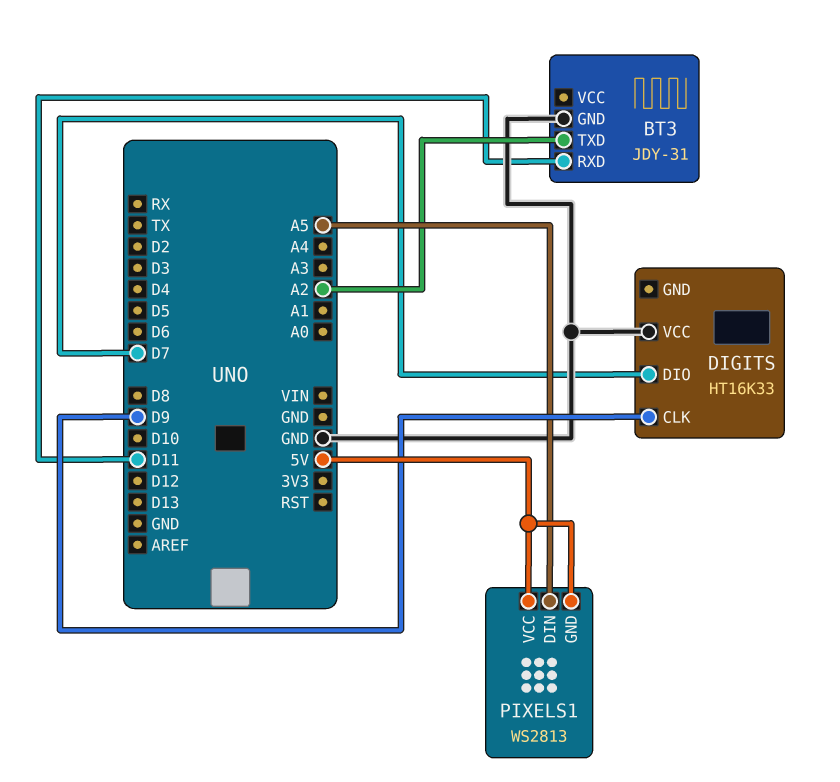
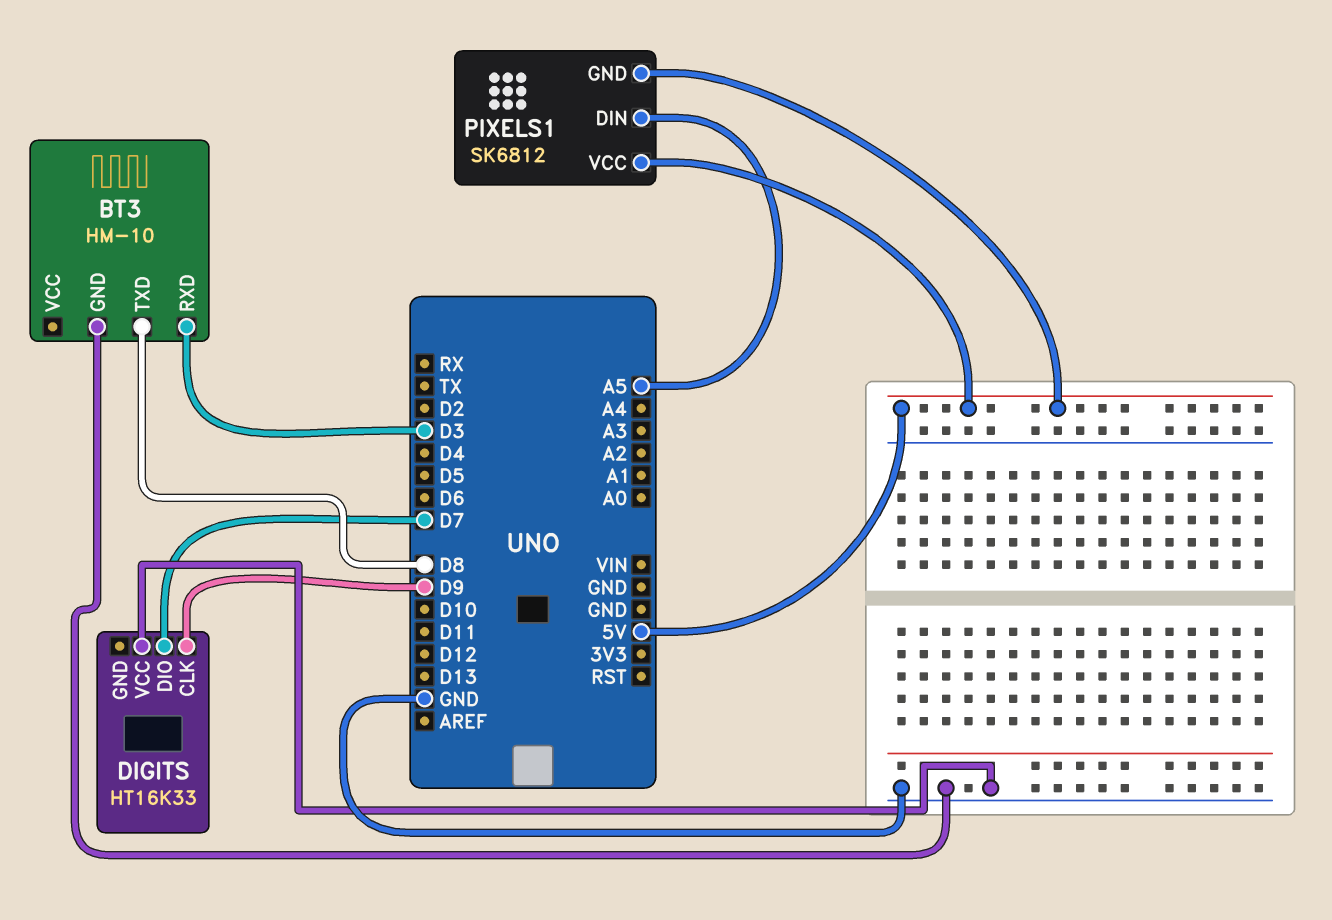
BT3: JDY-31 -> HM-10
BT3 pin RXD: D11 -> D3
BT3 pin TXD: A2 -> D8
PIXELS1: WS2813 -> SK6812

